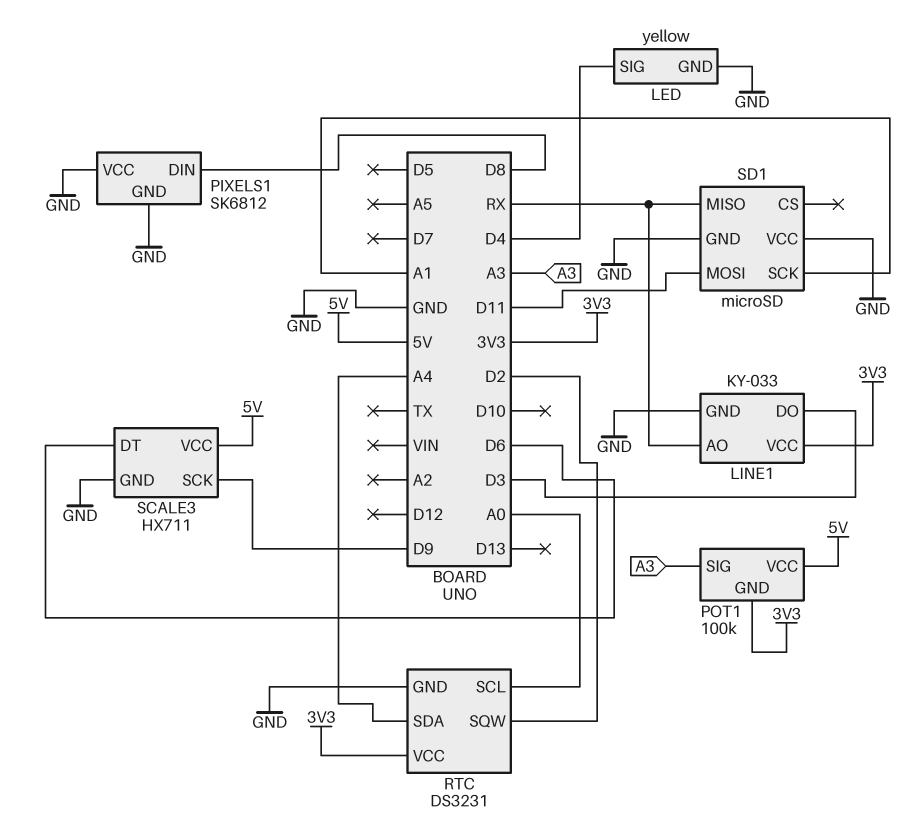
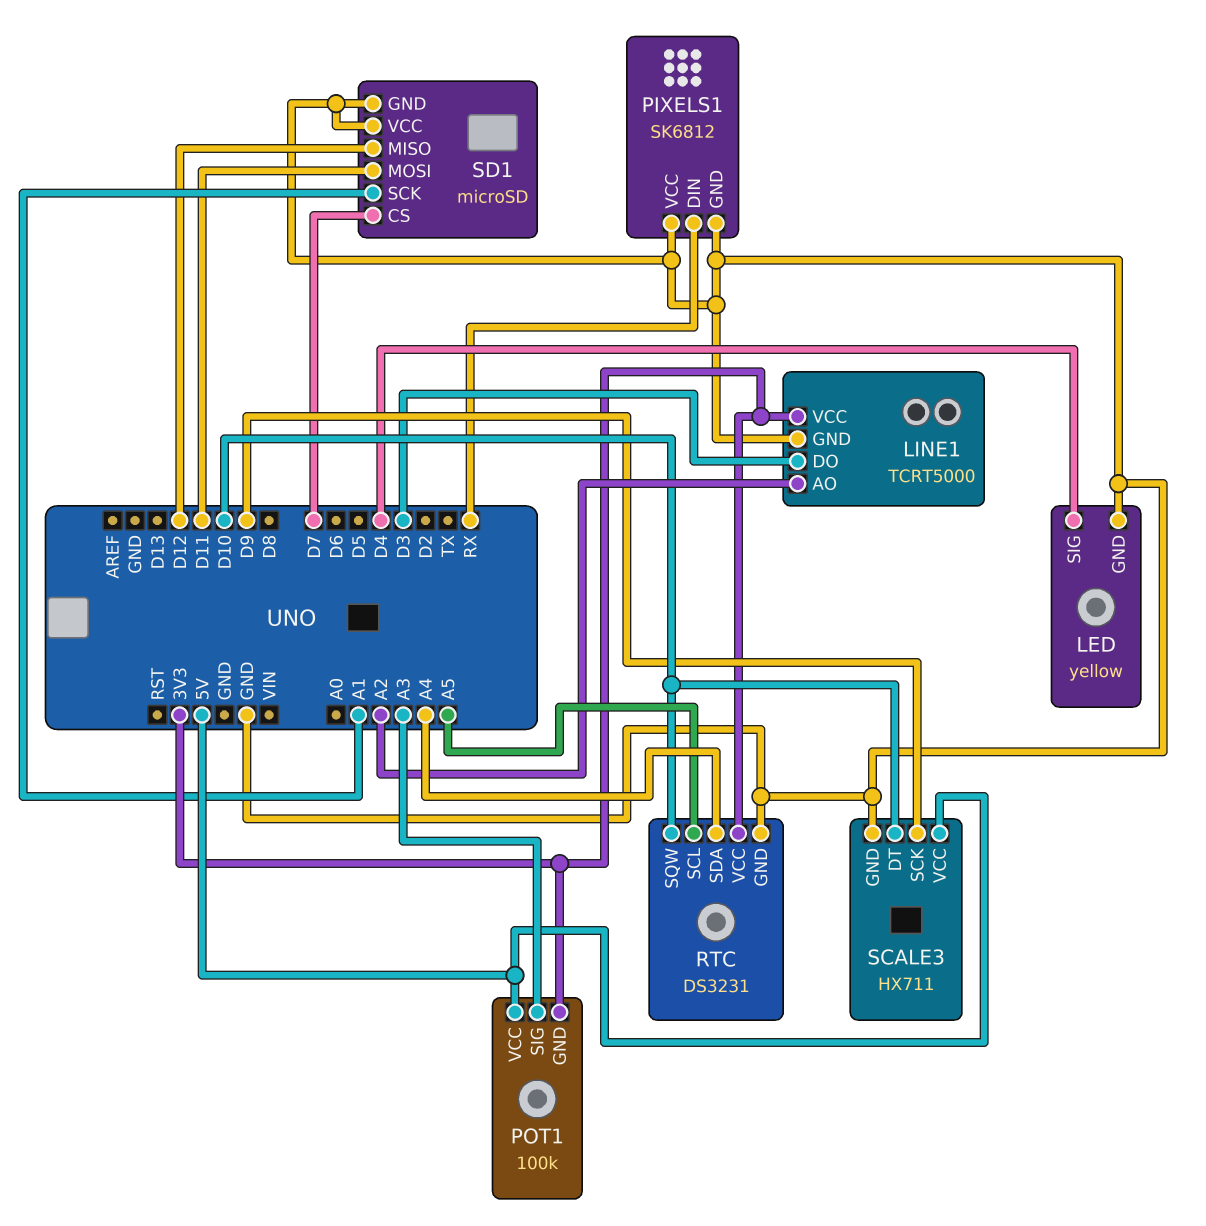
LINE1: KY-033 -> TCRT5000
LINE1 pin AO: RX -> A2
PIXELS1 pin DIN: D8 -> RX
RTC pin SCL: A0 -> A5
RTC pin SQW: D2 -> D10
SCALE3 pin DT: D6 -> D10
SD1 pin CS: none -> D7
SD1 pin MISO: RX -> D12

